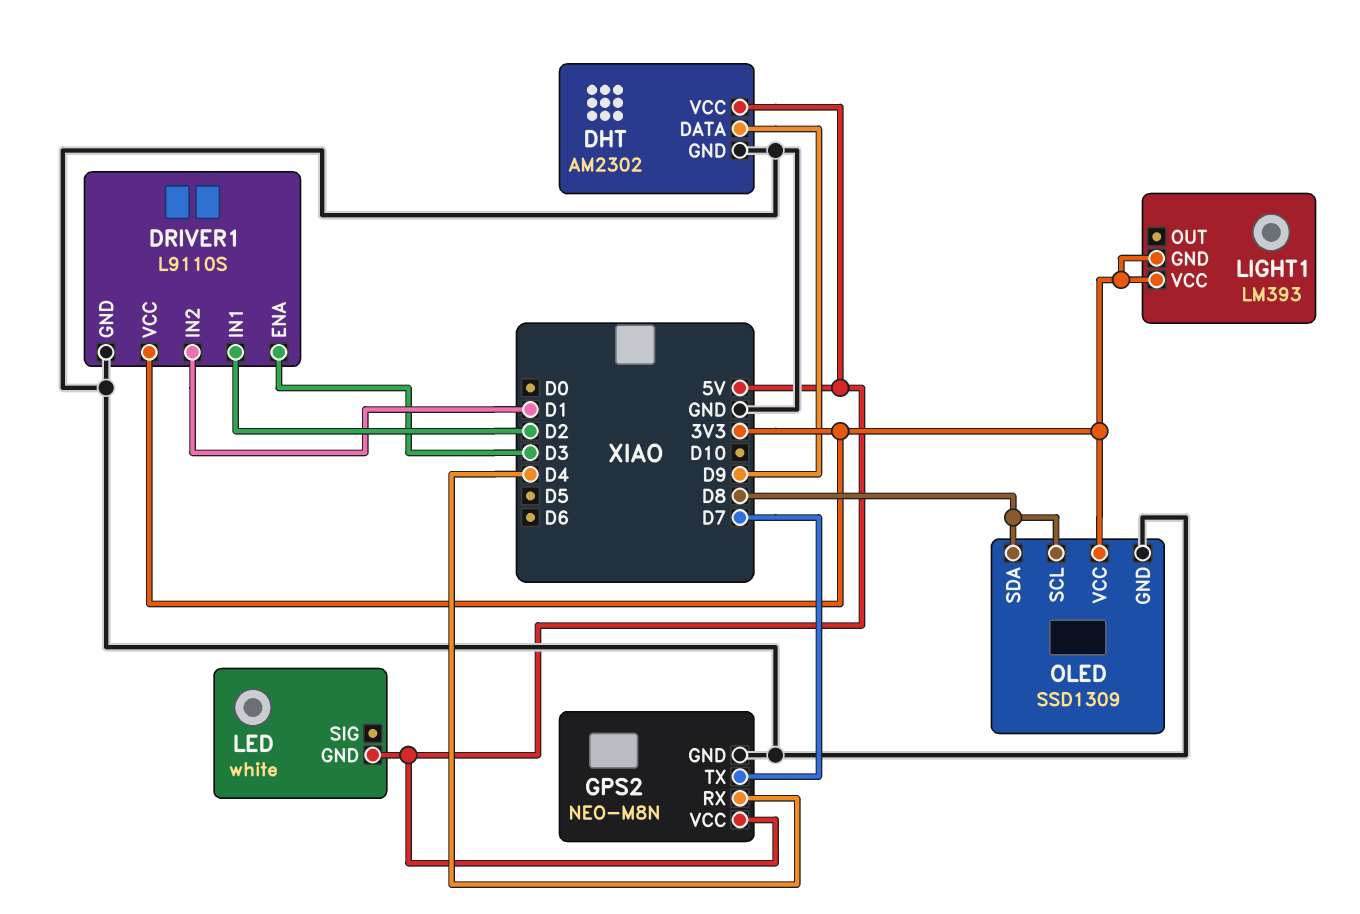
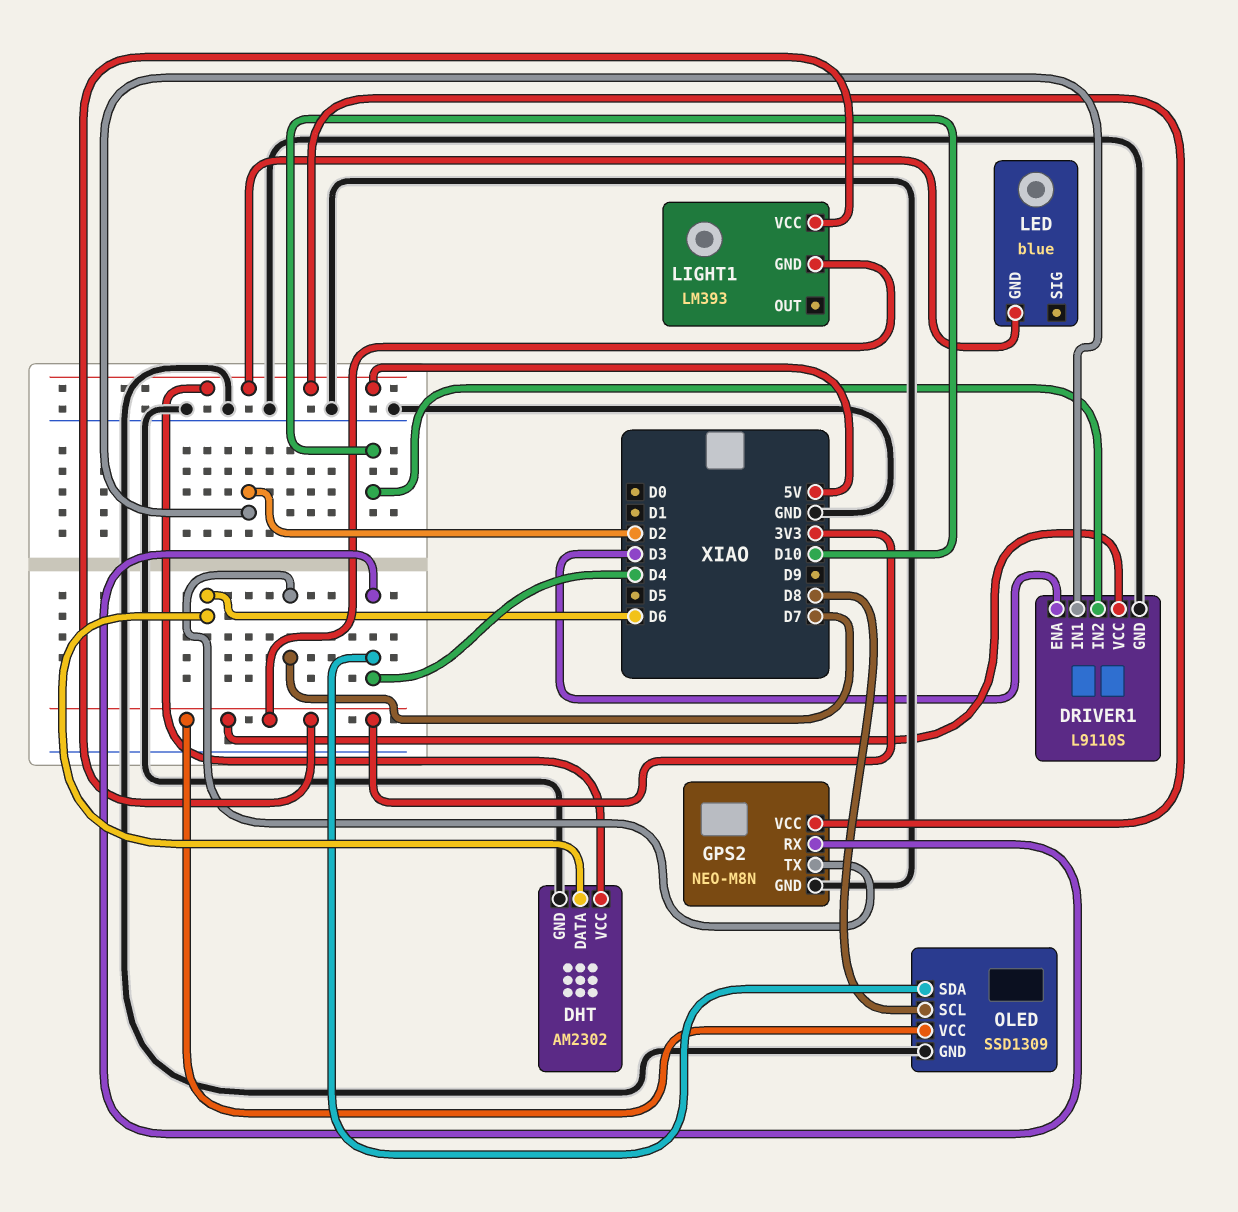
DHT pin DATA: D9 -> D6
DRIVER1 pin IN2: D1 -> D10
LED: white -> blue
OLED pin SDA: D8 -> D4

